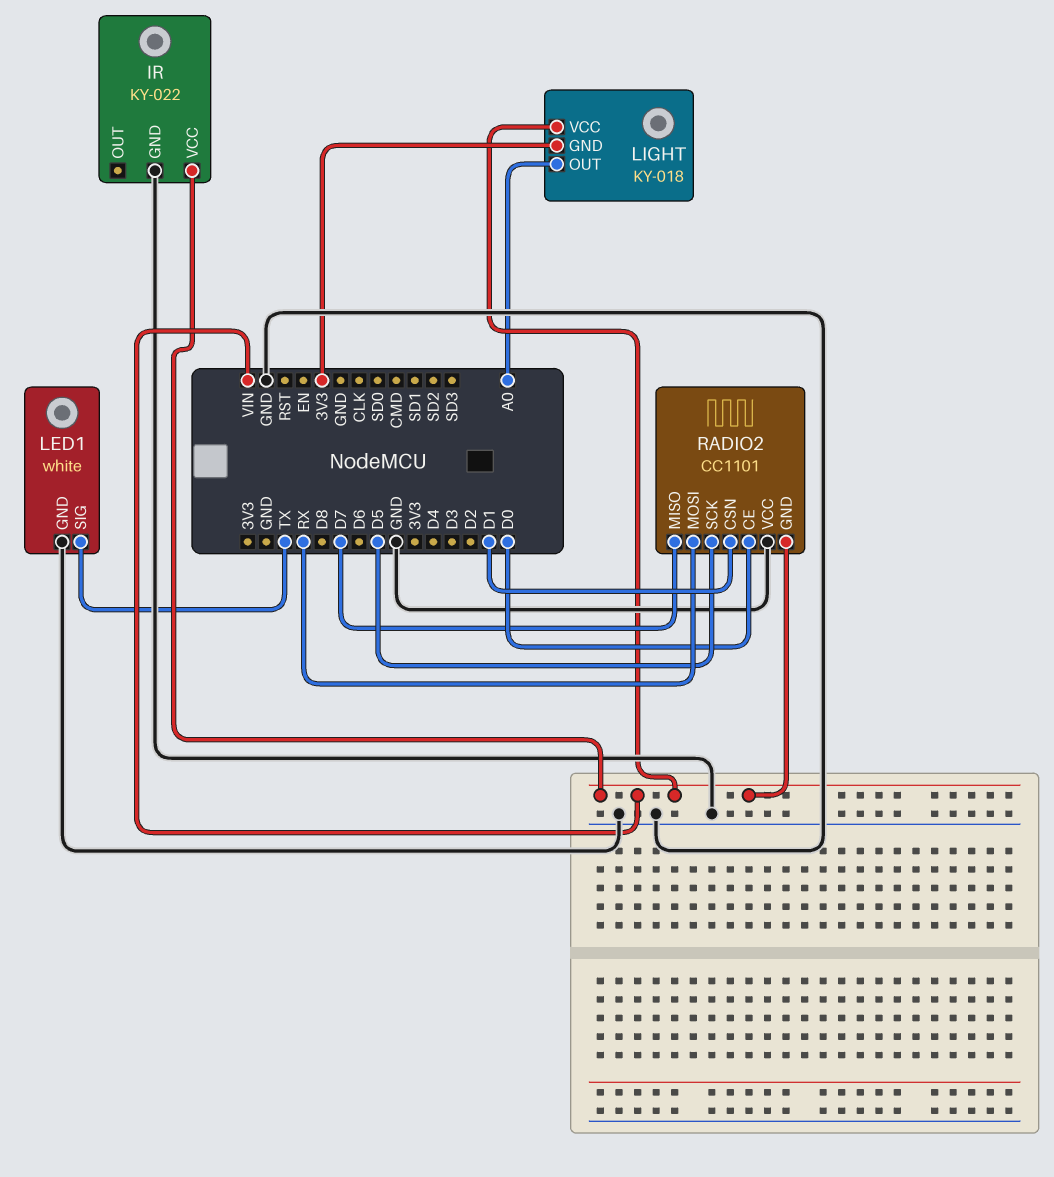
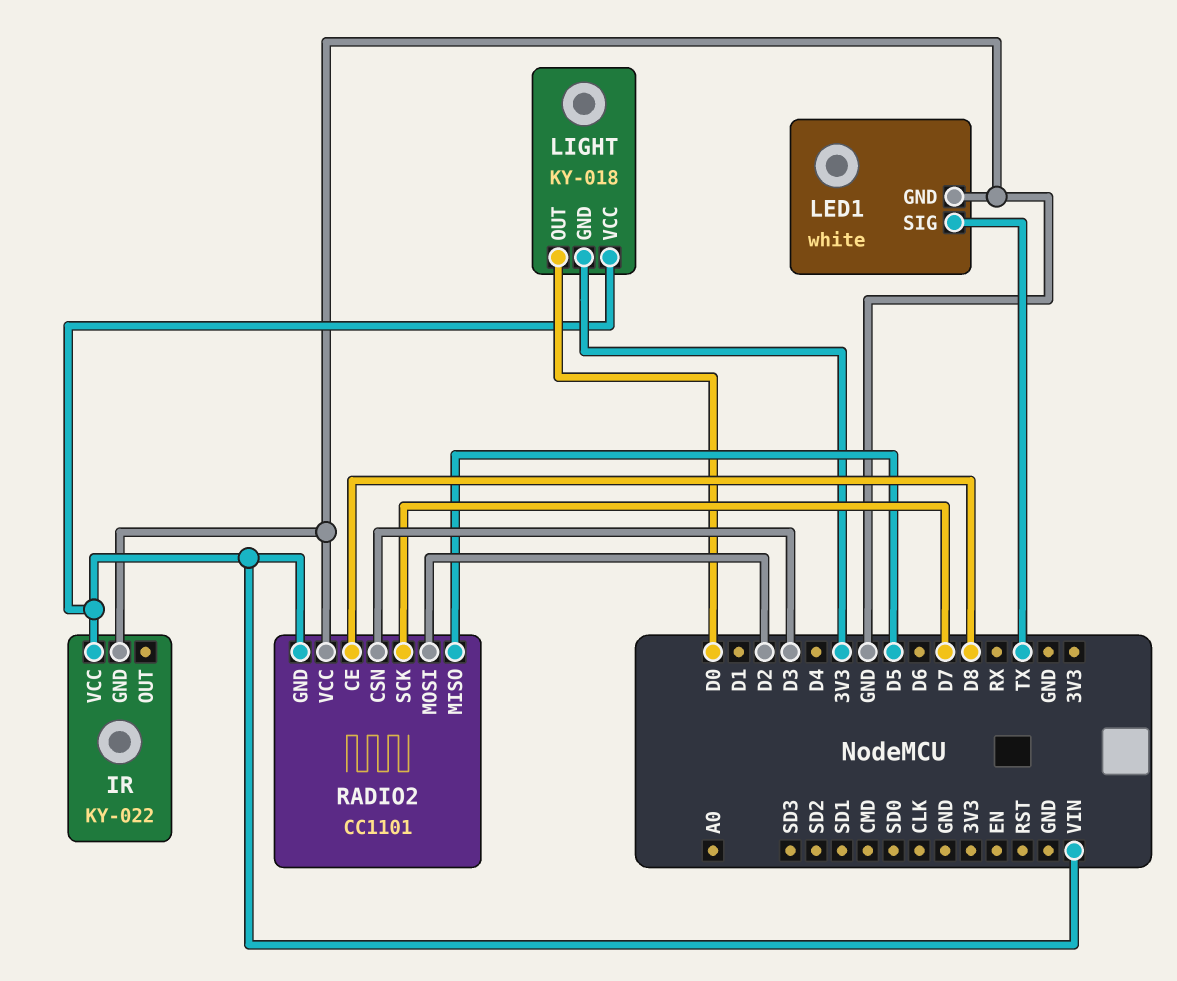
LIGHT pin OUT: A0 -> D0
RADIO2 pin CE: D0 -> D8
RADIO2 pin CSN: D1 -> D3
RADIO2 pin MISO: D7 -> D5
RADIO2 pin MOSI: RX -> D2
RADIO2 pin SCK: D5 -> D7

